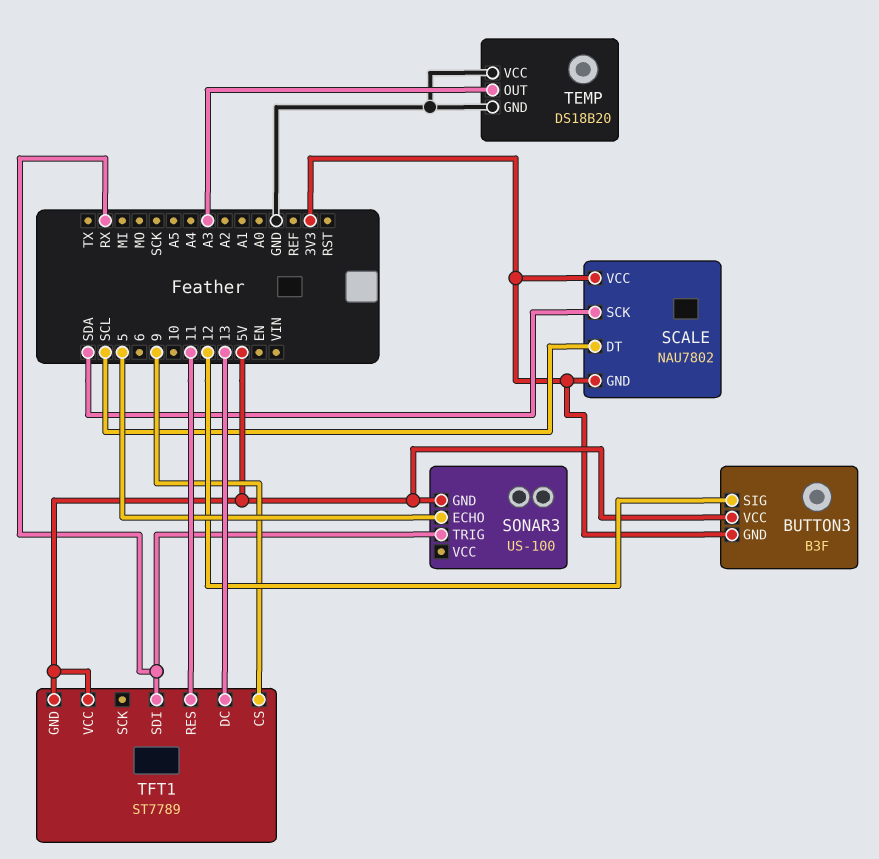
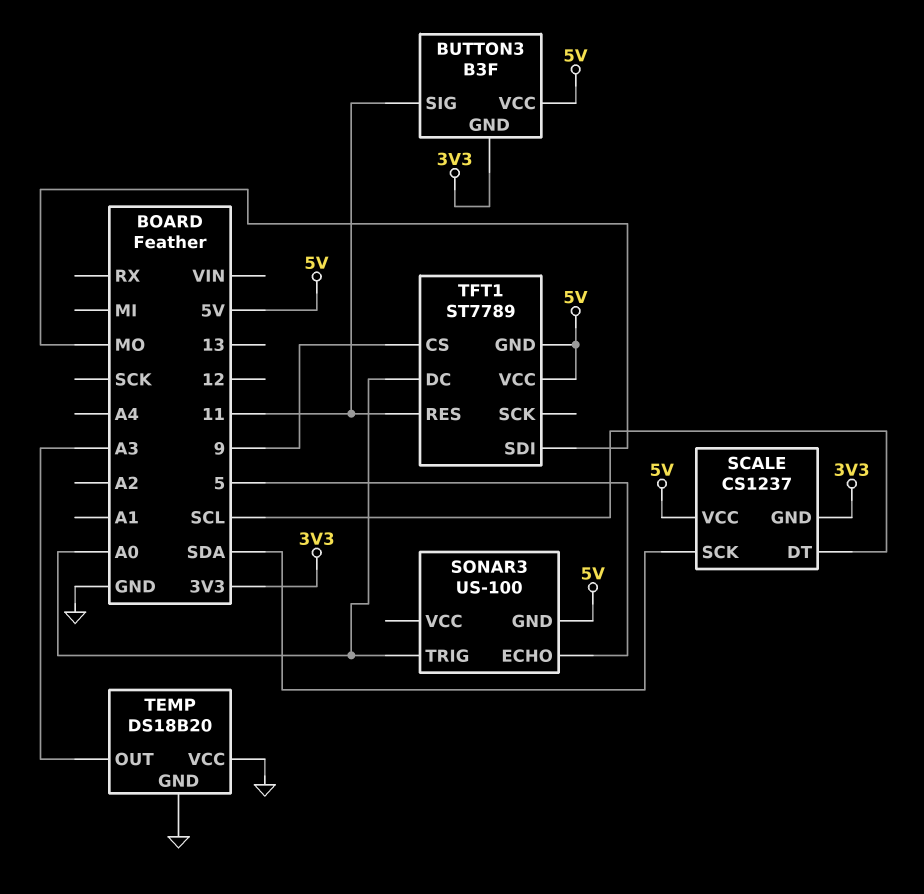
BUTTON3 pin SIG: 12 -> 11
SCALE: NAU7802 -> CS1237
SCALE pin VCC: 3V3 -> 5V
SONAR3 pin TRIG: RX -> A0
TFT1 pin DC: 13 -> A0
TFT1 pin SDI: RX -> MO

